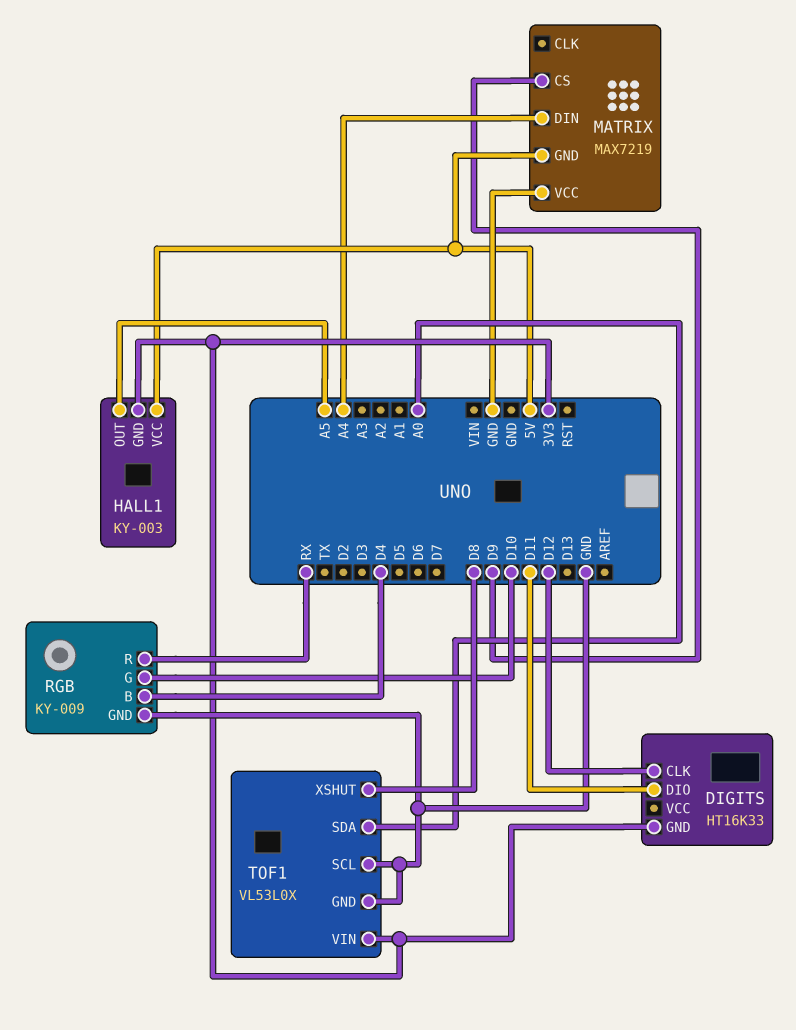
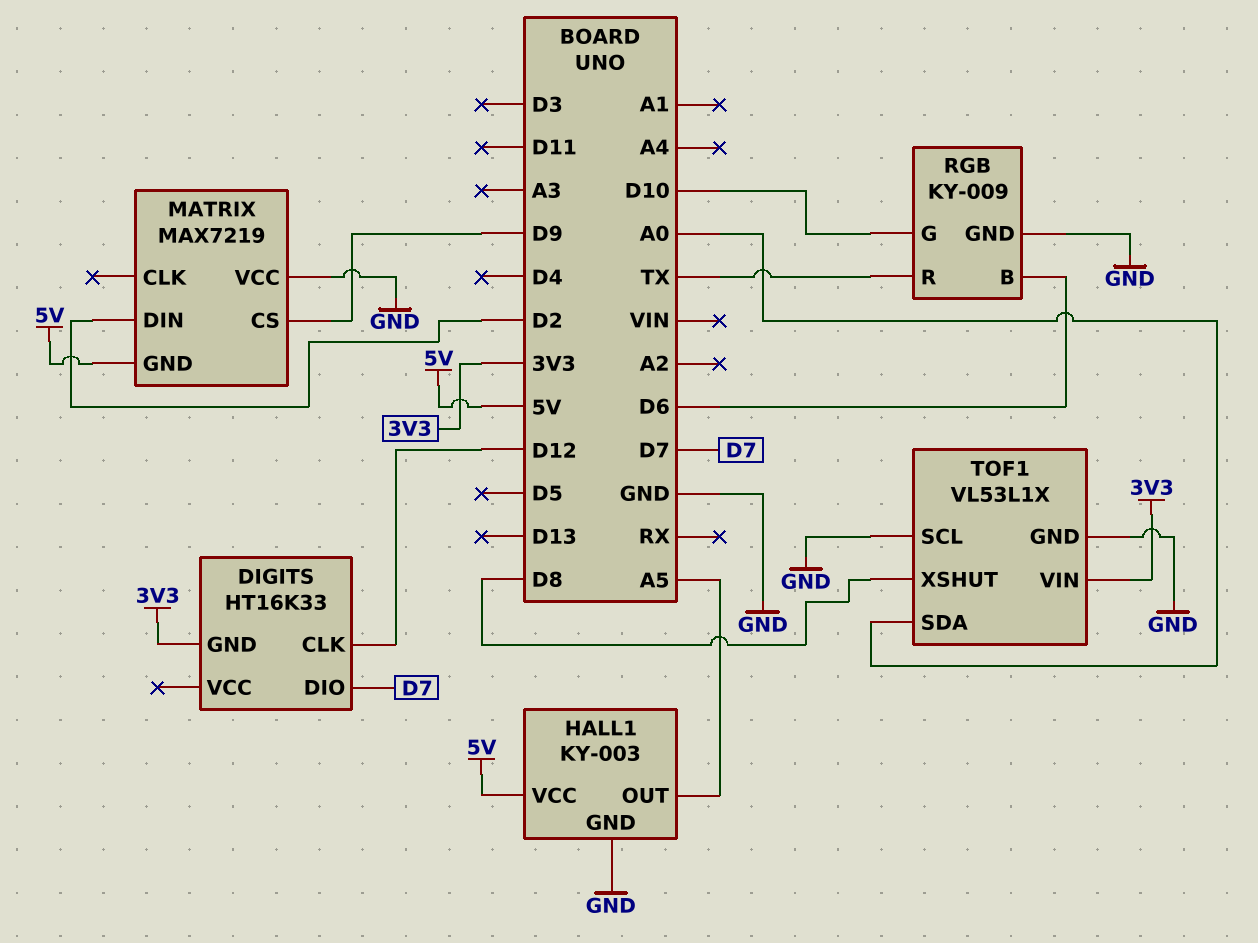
DIGITS pin DIO: D11 -> D7
HALL1 pin GND: 3V3 -> GND
MATRIX pin DIN: A4 -> D2
RGB pin B: D4 -> D6
RGB pin R: RX -> TX
TOF1: VL53L0X -> VL53L1X

